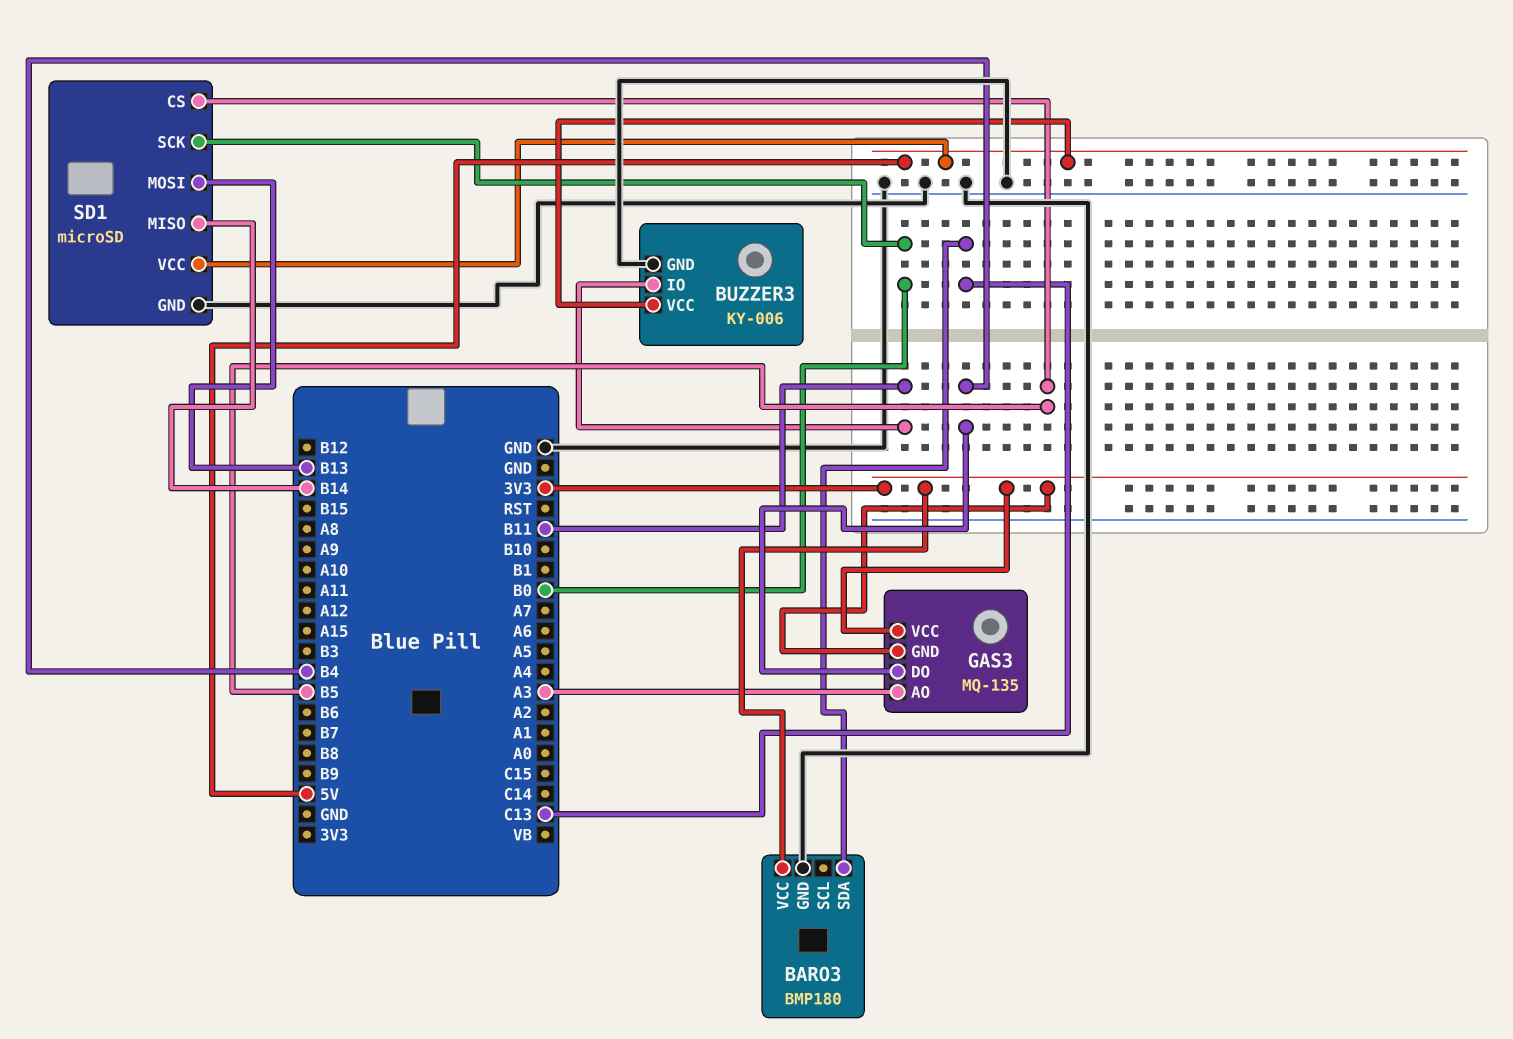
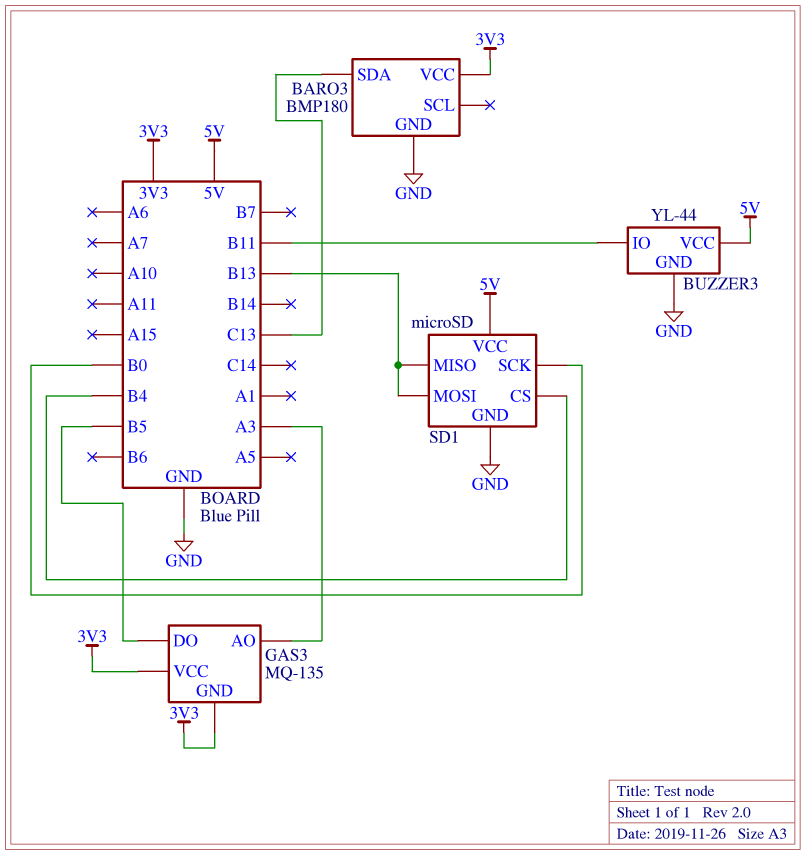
BUZZER3: KY-006 -> YL-44
GAS3 pin DO: B4 -> B5
SD1 pin CS: B5 -> B4
SD1 pin MISO: B14 -> B13

